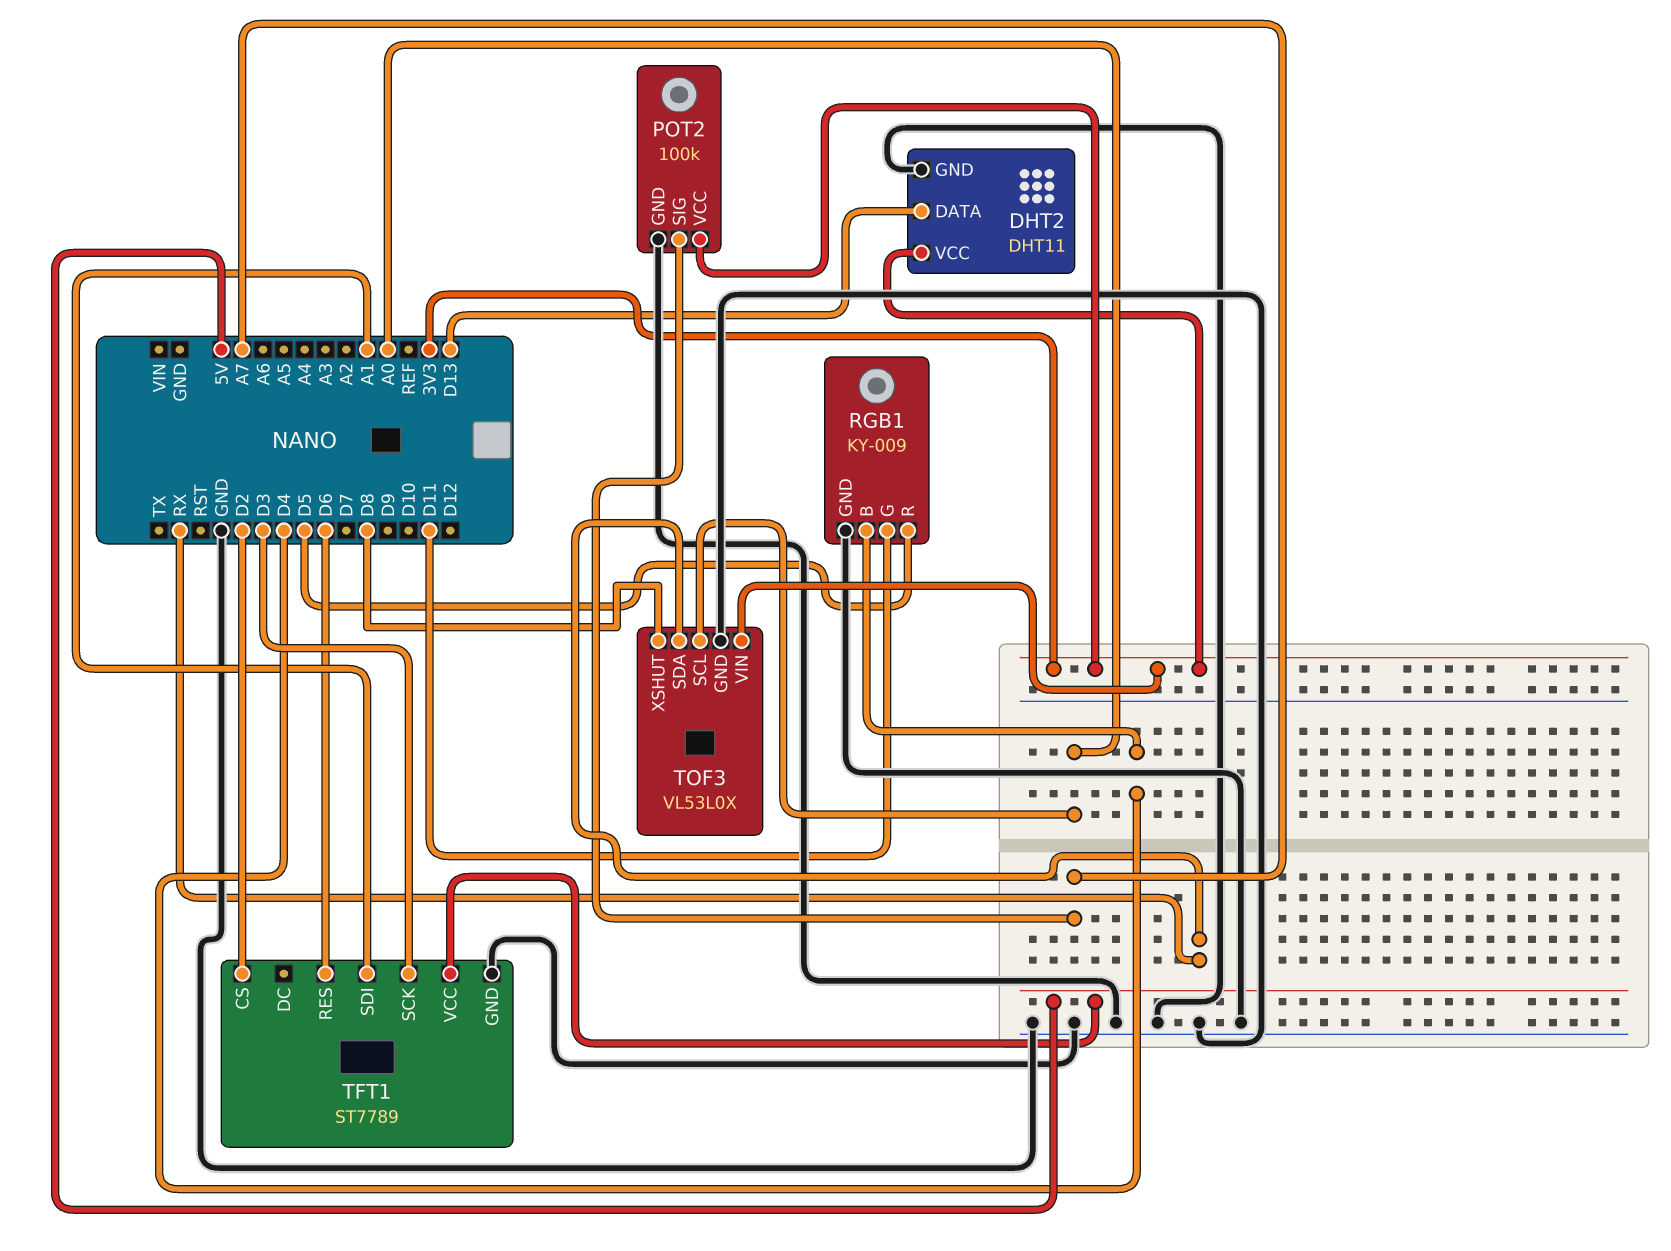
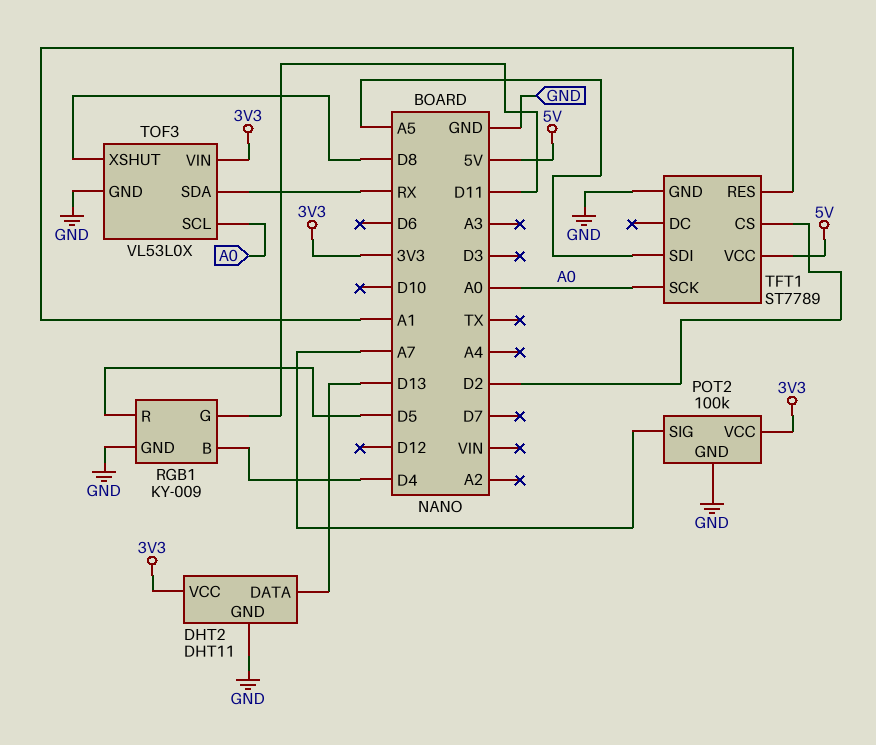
TFT1 pin RES: D6 -> A1
TFT1 pin SCK: D3 -> A0
TFT1 pin SDI: A1 -> A5

